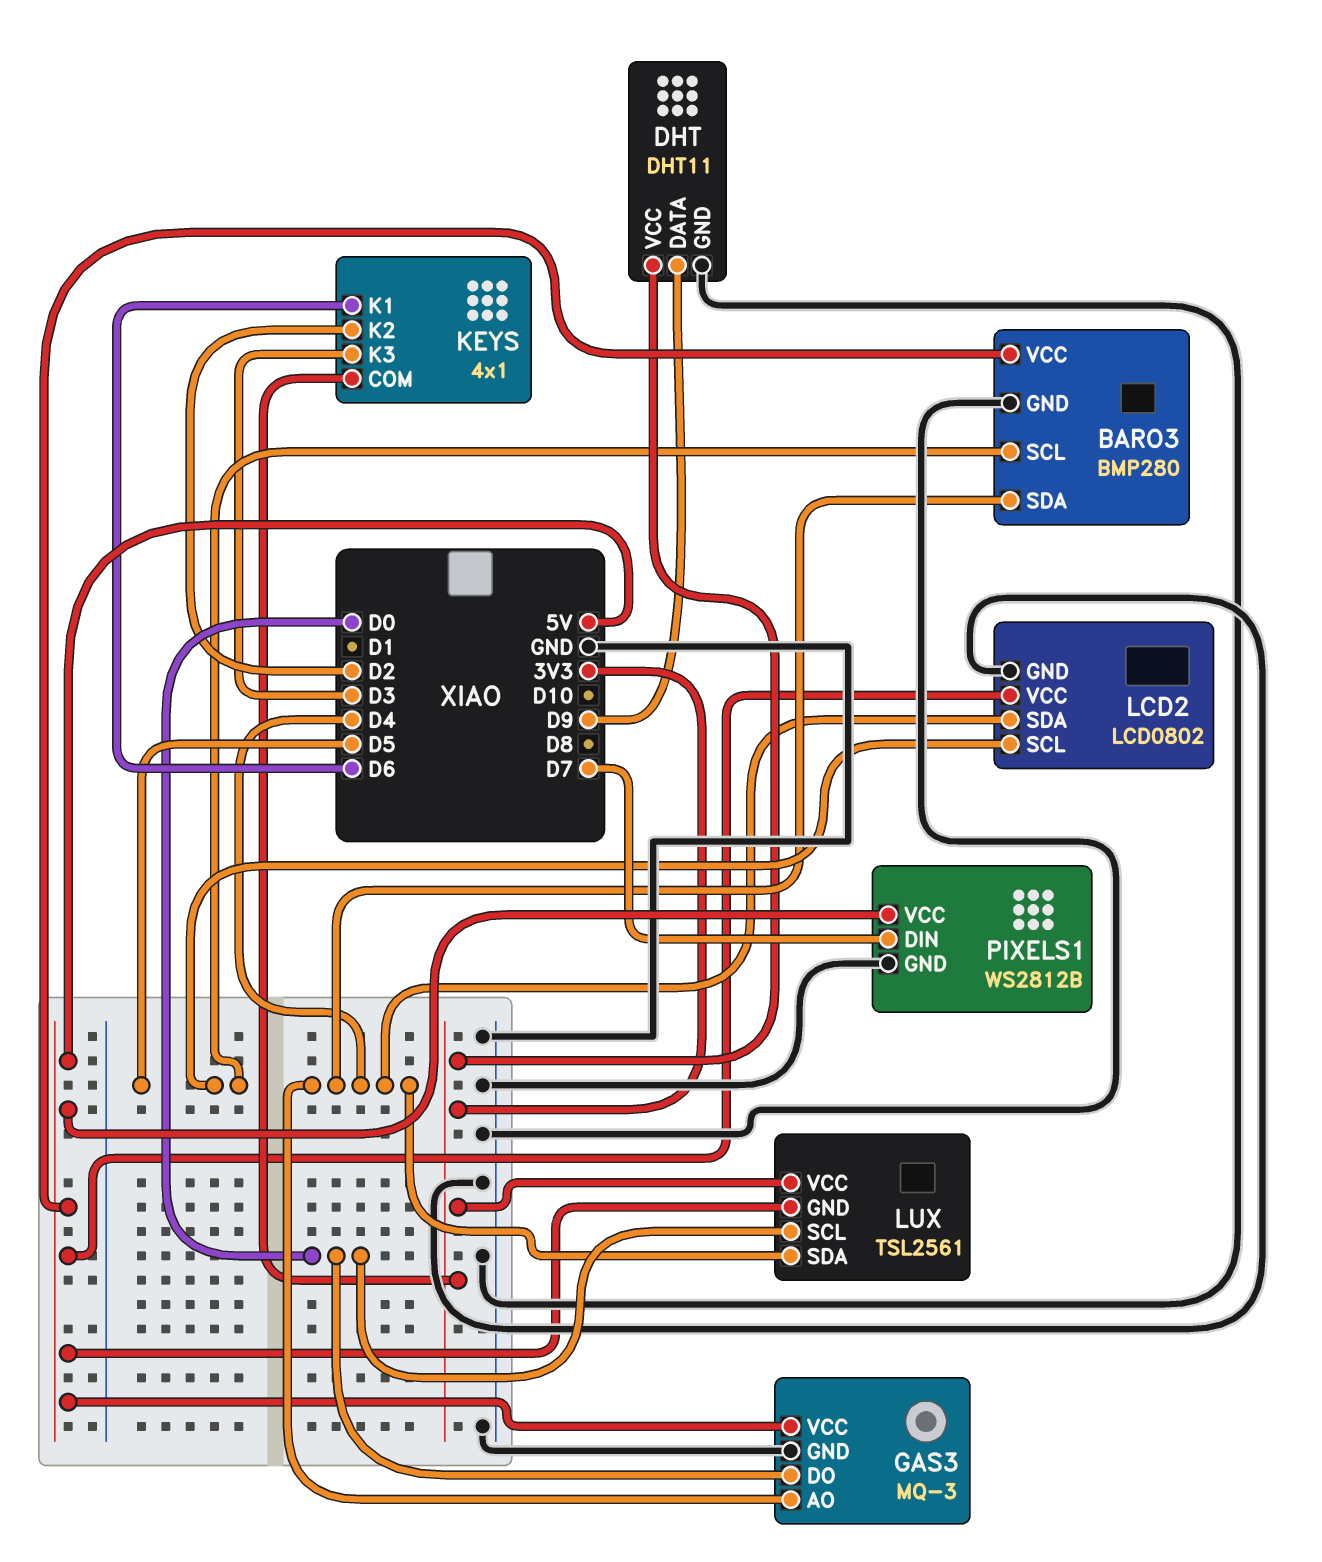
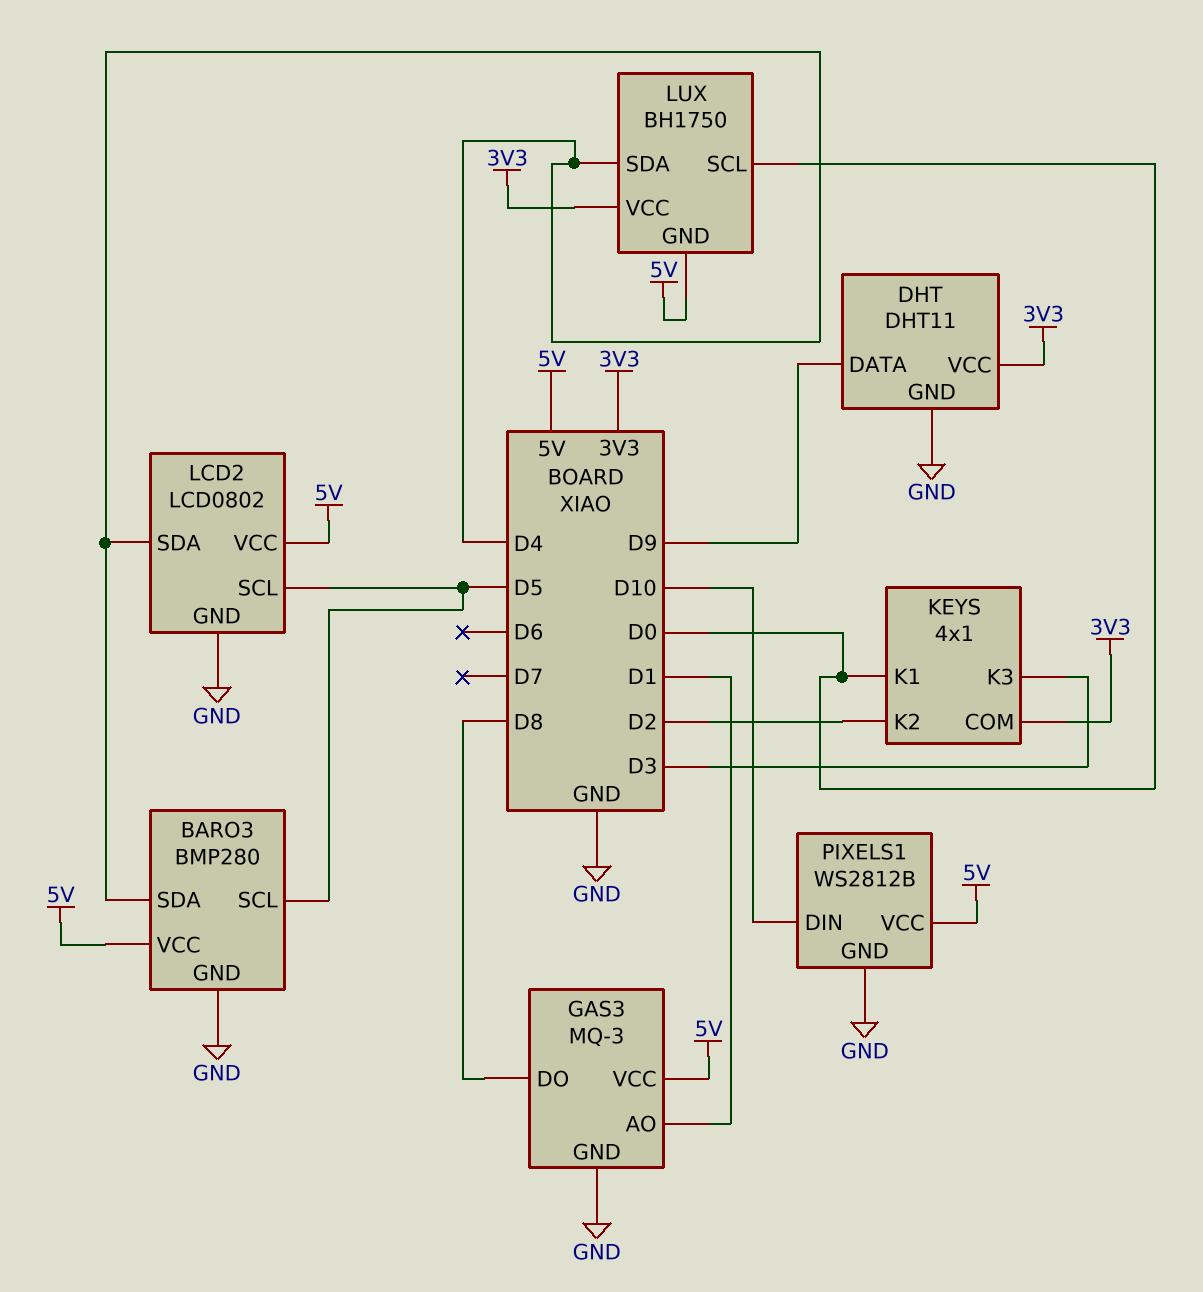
GAS3 pin AO: D4 -> D1
GAS3 pin DO: D0 -> D8
KEYS pin K1: D6 -> D0
LUX: TSL2561 -> BH1750
PIXELS1 pin DIN: D7 -> D10

